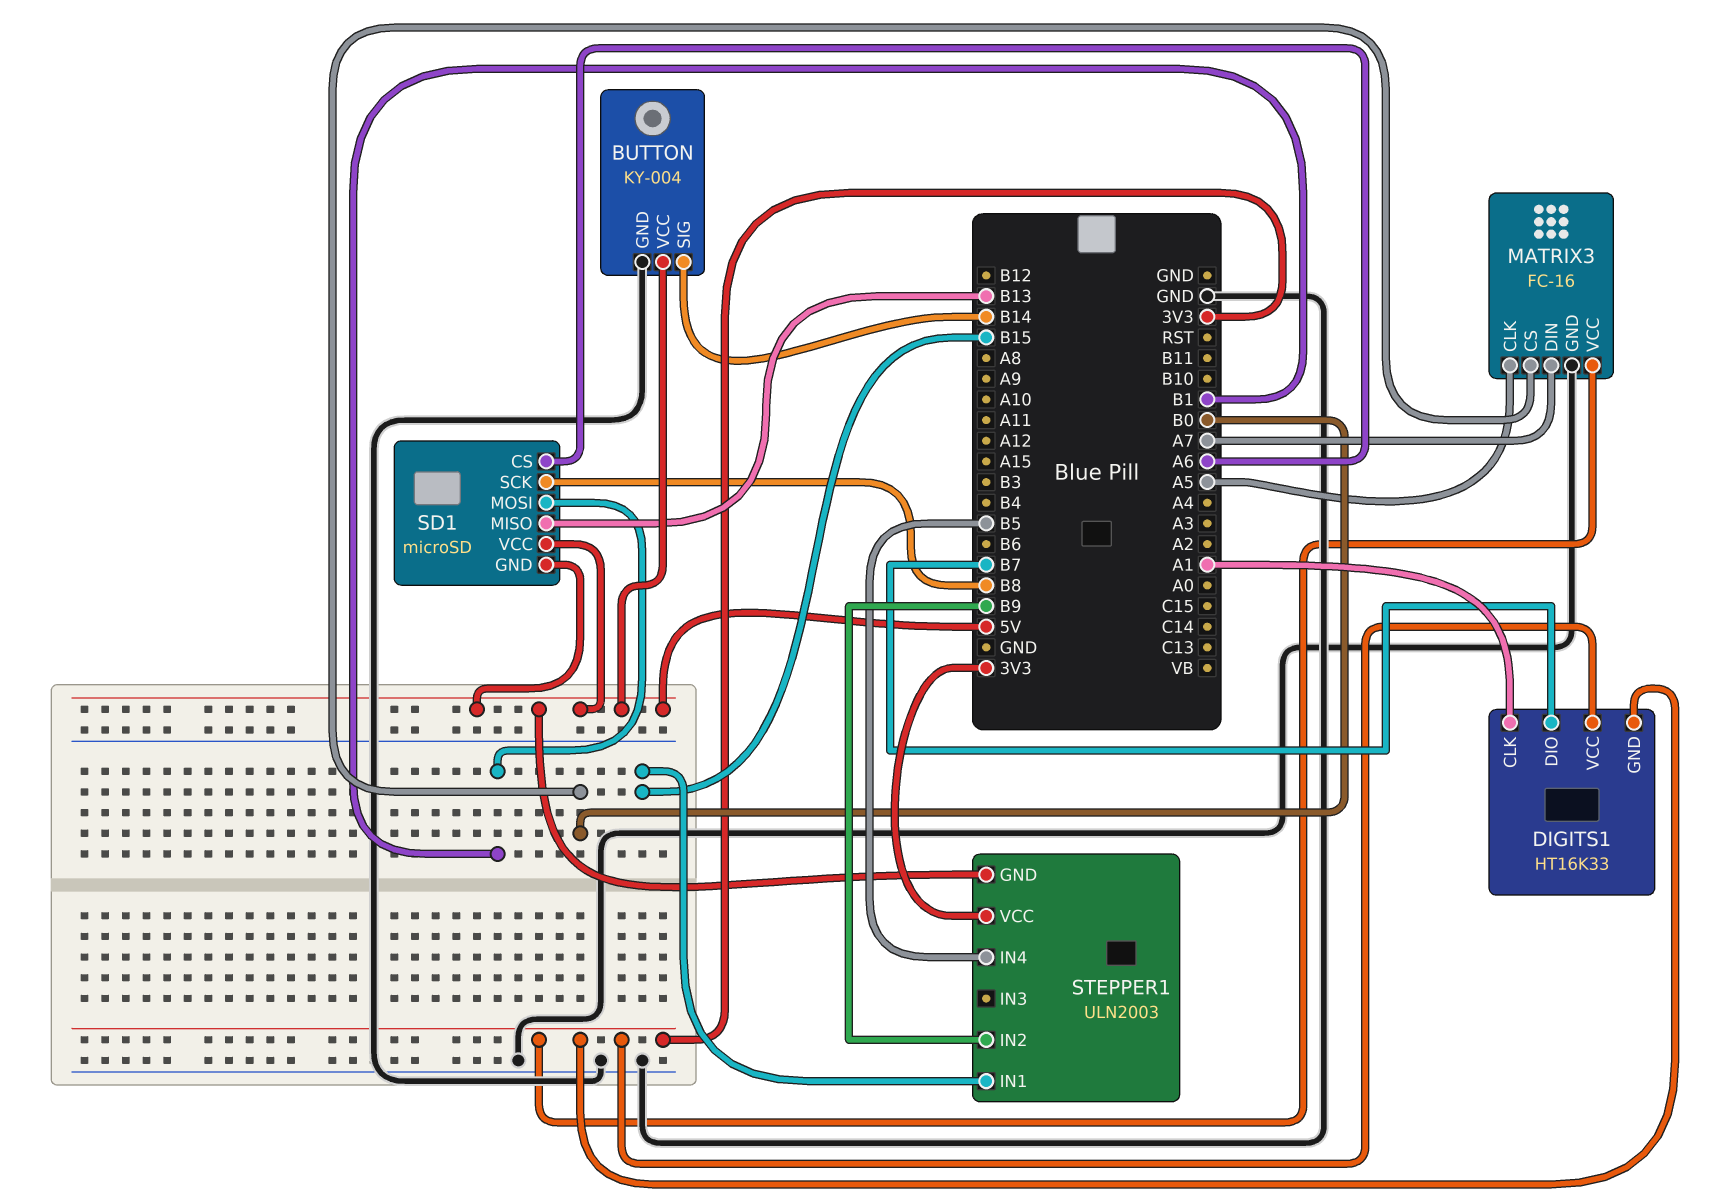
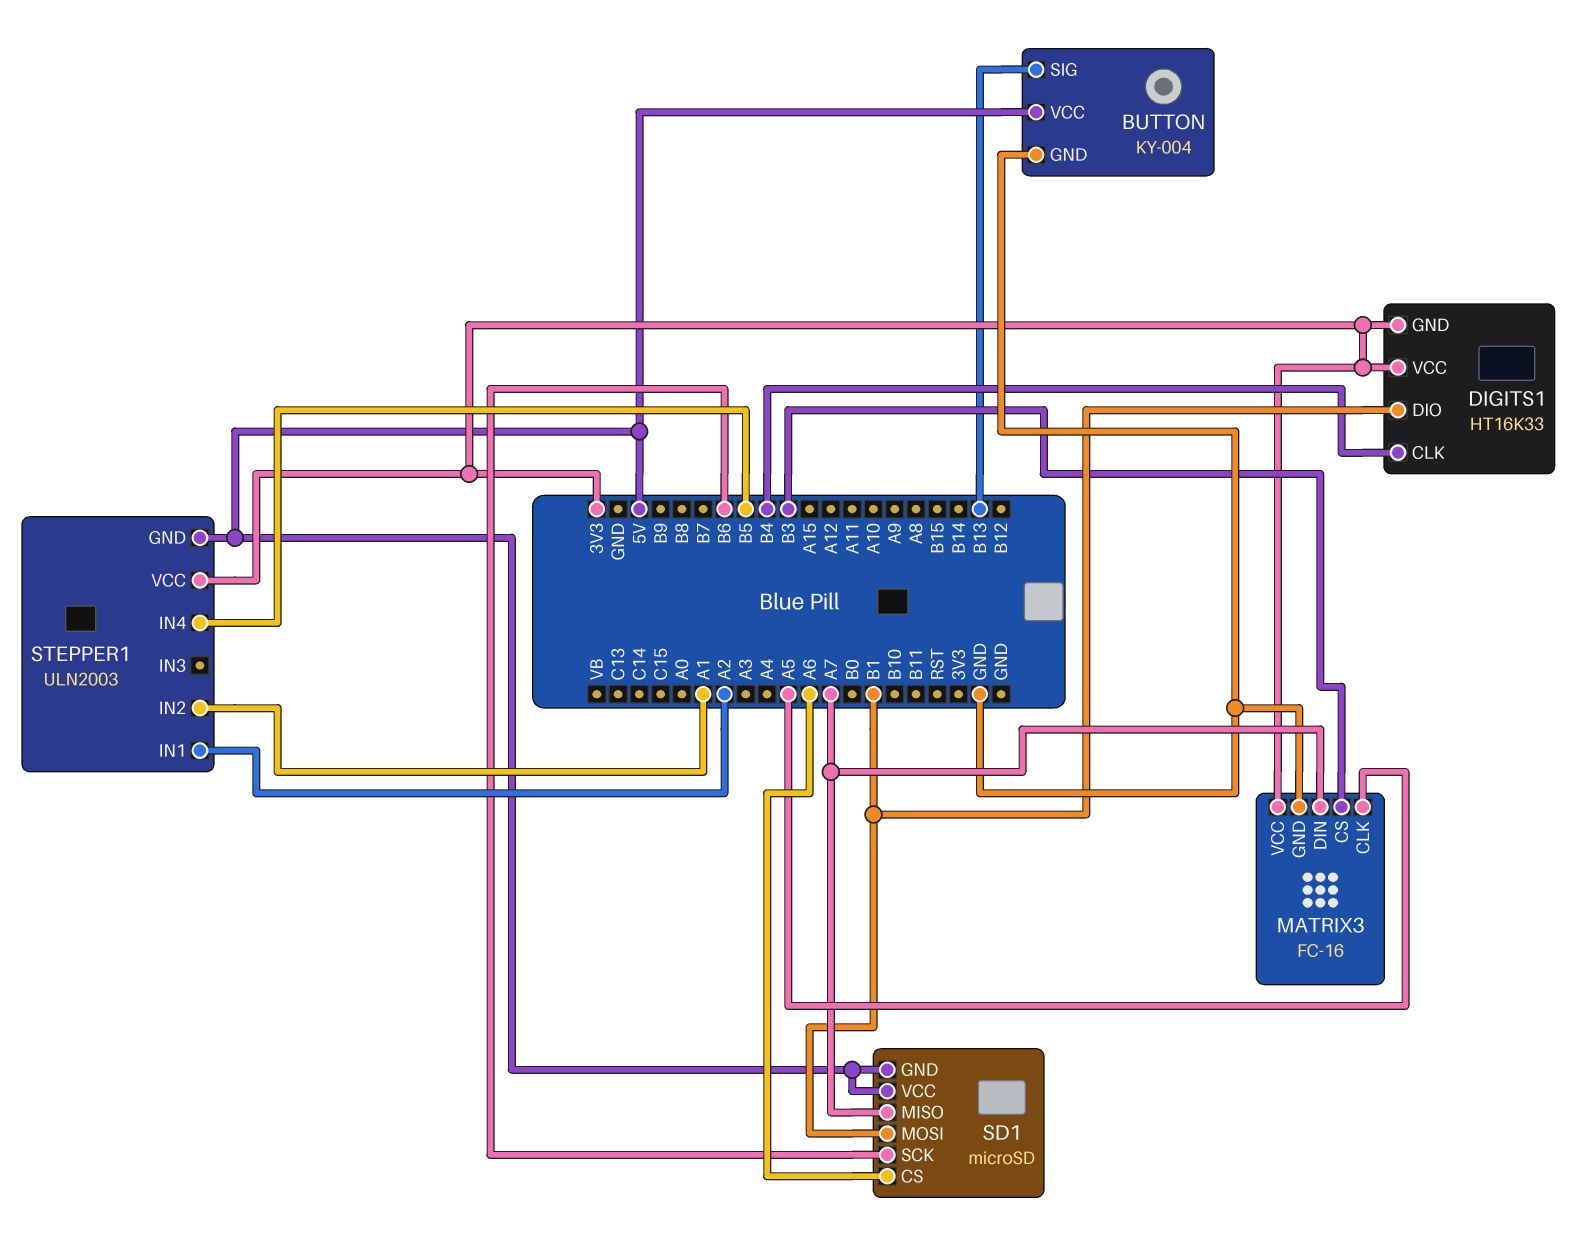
BUTTON pin SIG: B14 -> B13
DIGITS1 pin CLK: A1 -> B4
DIGITS1 pin DIO: B7 -> B1
MATRIX3 pin CS: B0 -> B3
SD1 pin MISO: B13 -> A7
SD1 pin SCK: B8 -> B6
STEPPER1 pin IN1: B15 -> A2
STEPPER1 pin IN2: B9 -> A1

